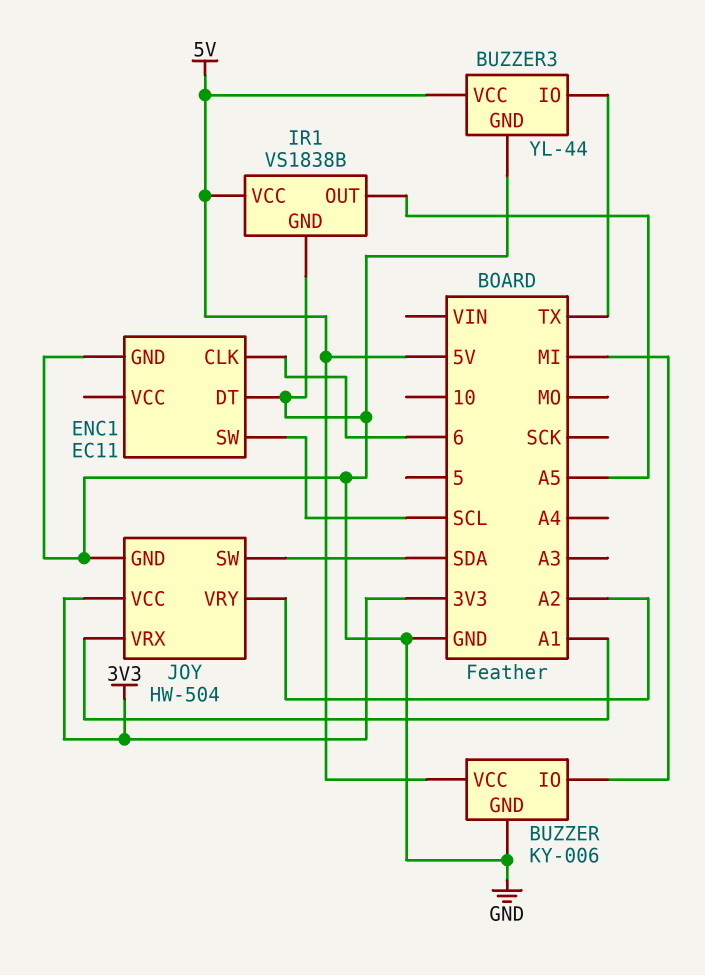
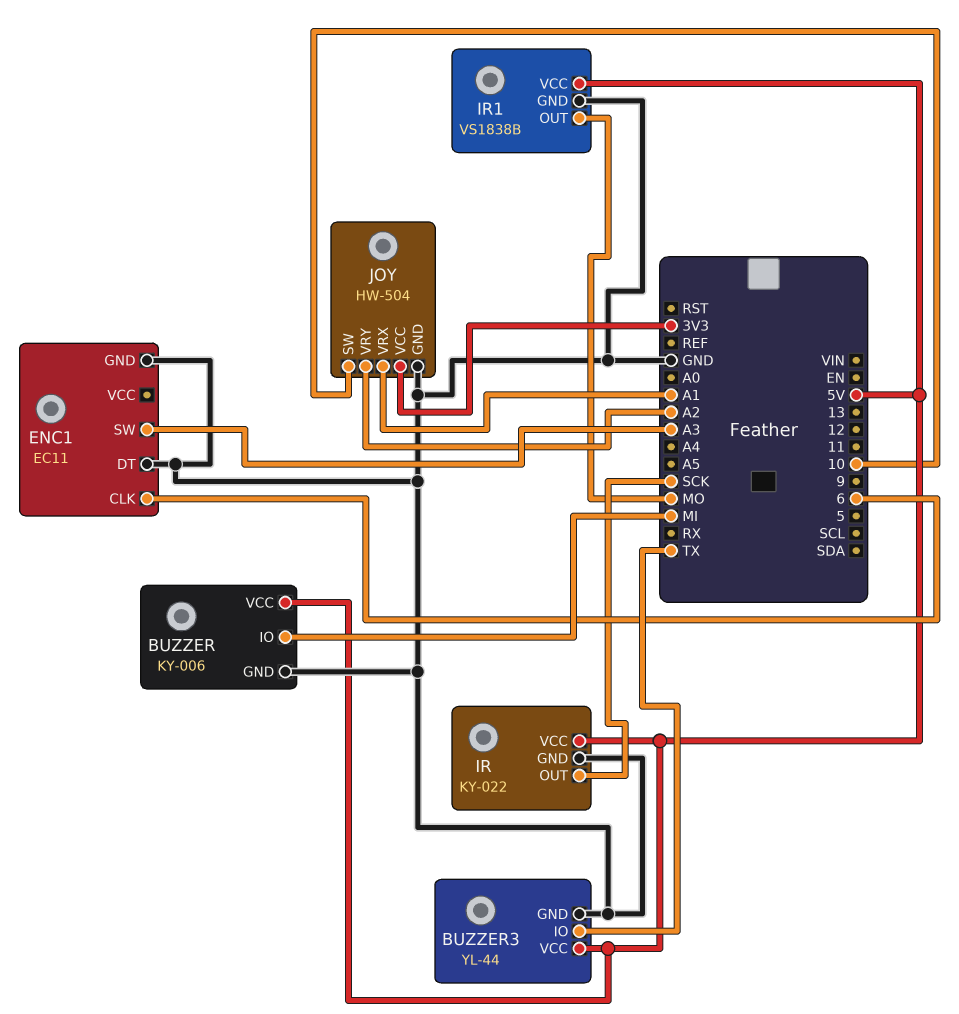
ENC1 pin SW: SCL -> A3
IR: none -> KY-022
IR pin GND: none -> GND
IR pin OUT: none -> SCK
IR pin VCC: none -> 5V
IR1 pin OUT: A5 -> MO
JOY pin SW: SDA -> 10

